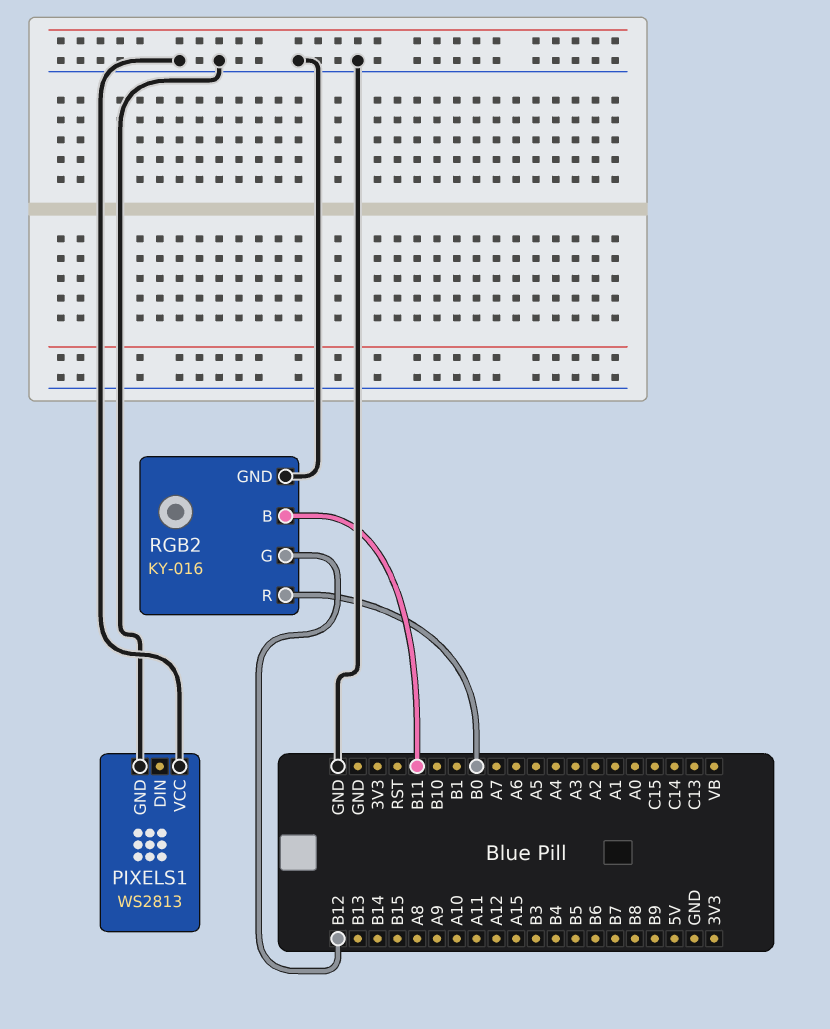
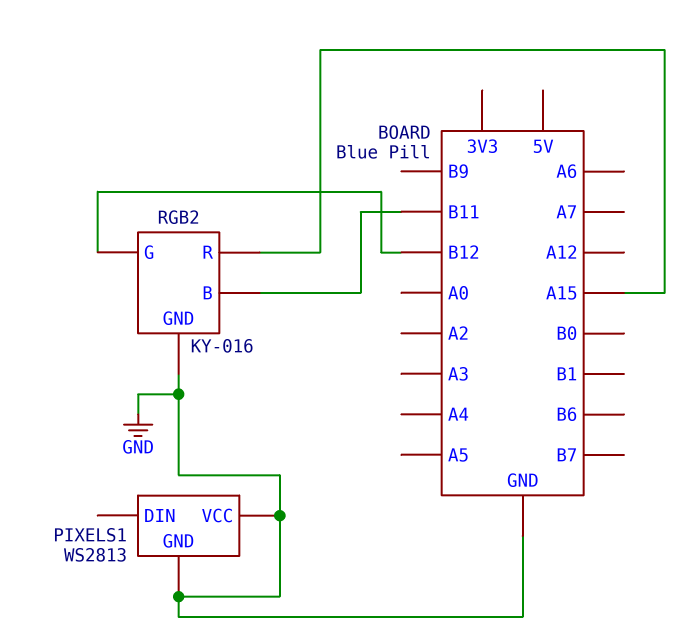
RGB2 pin R: B0 -> A15

